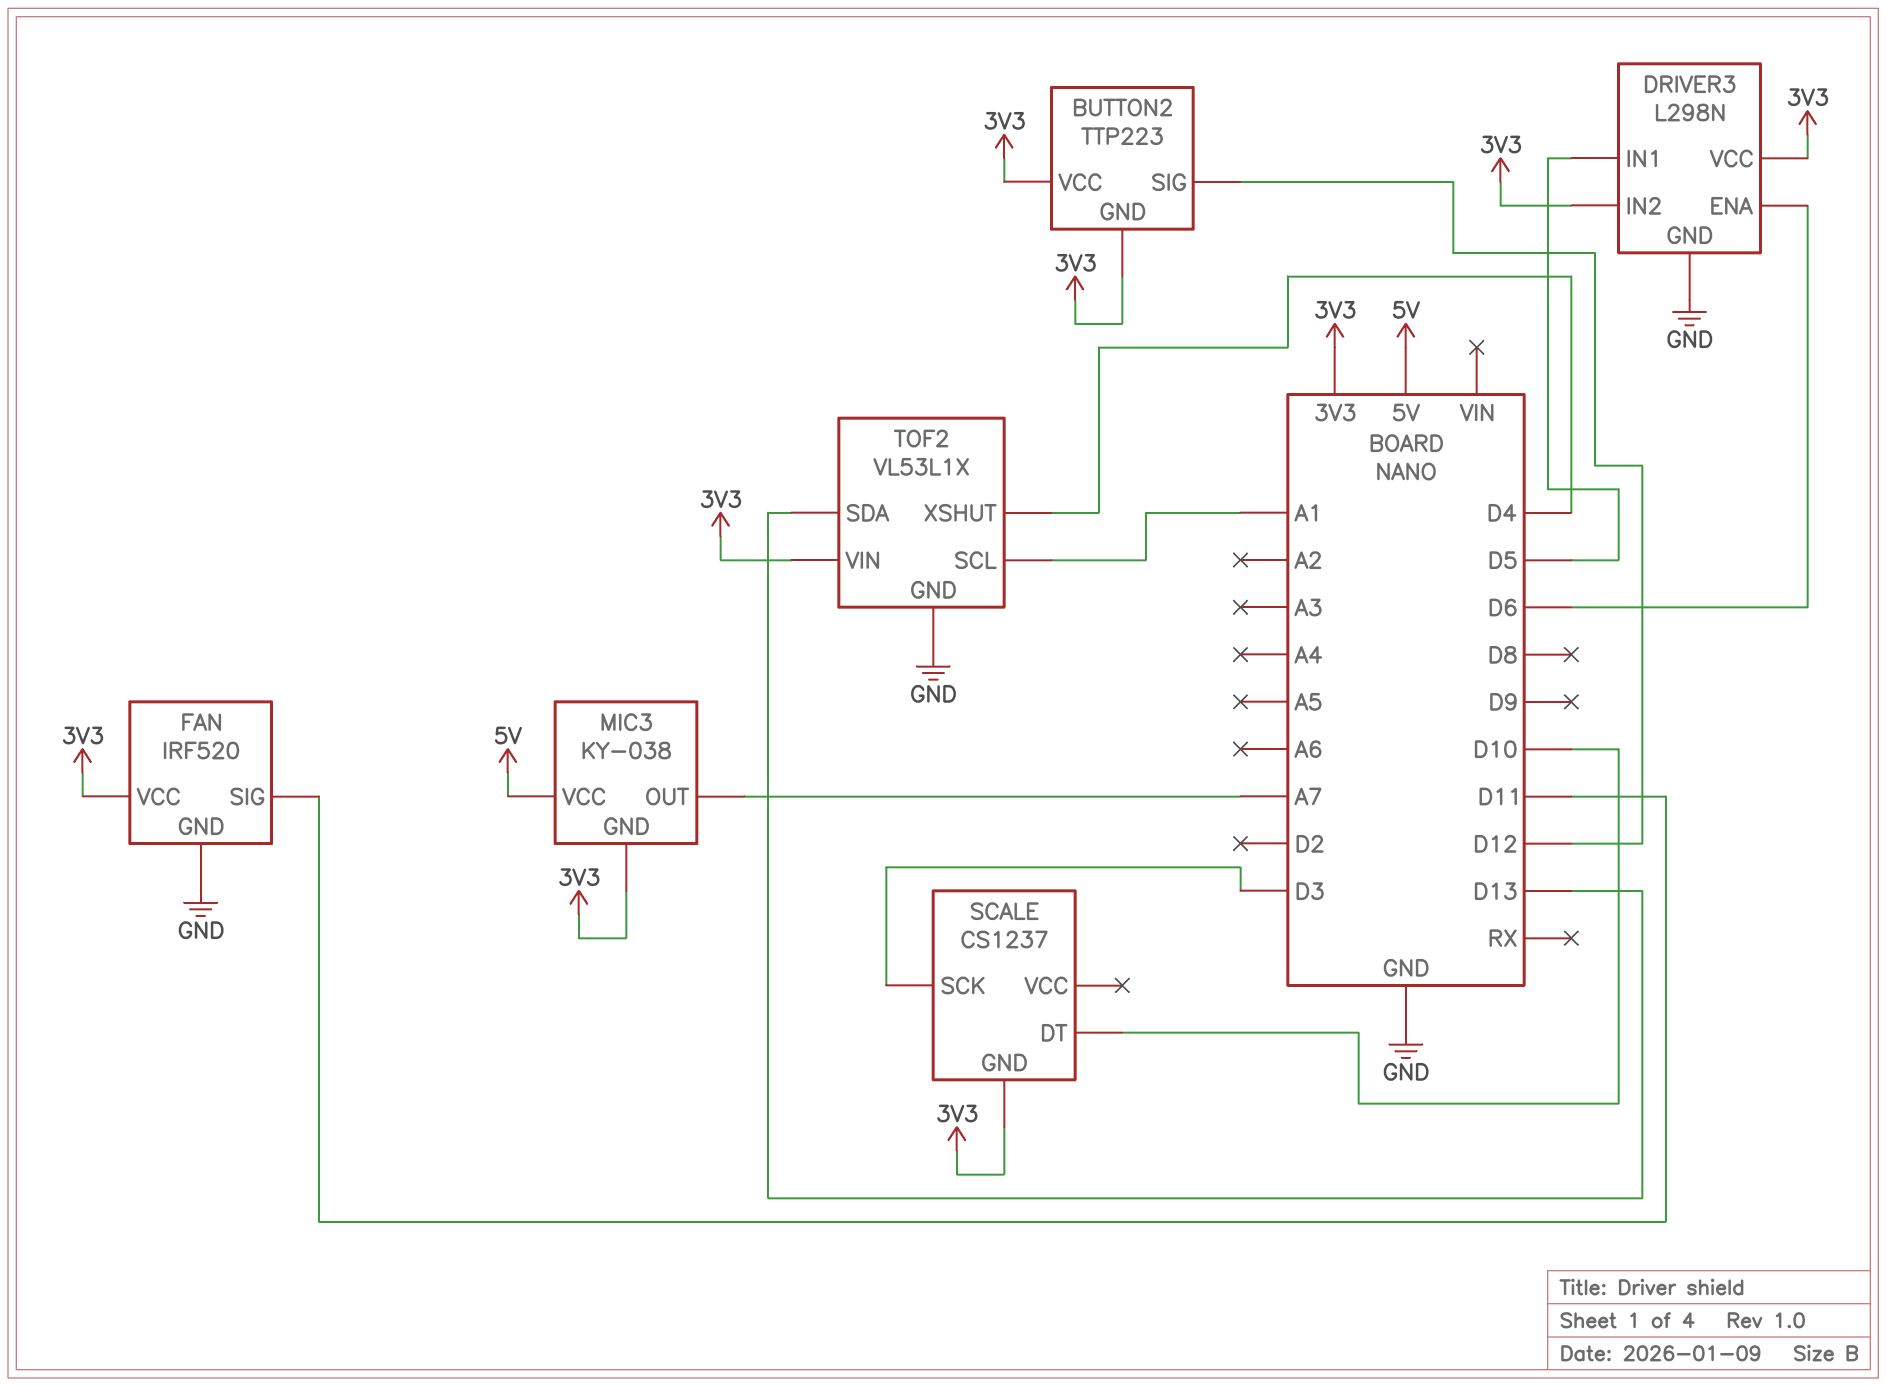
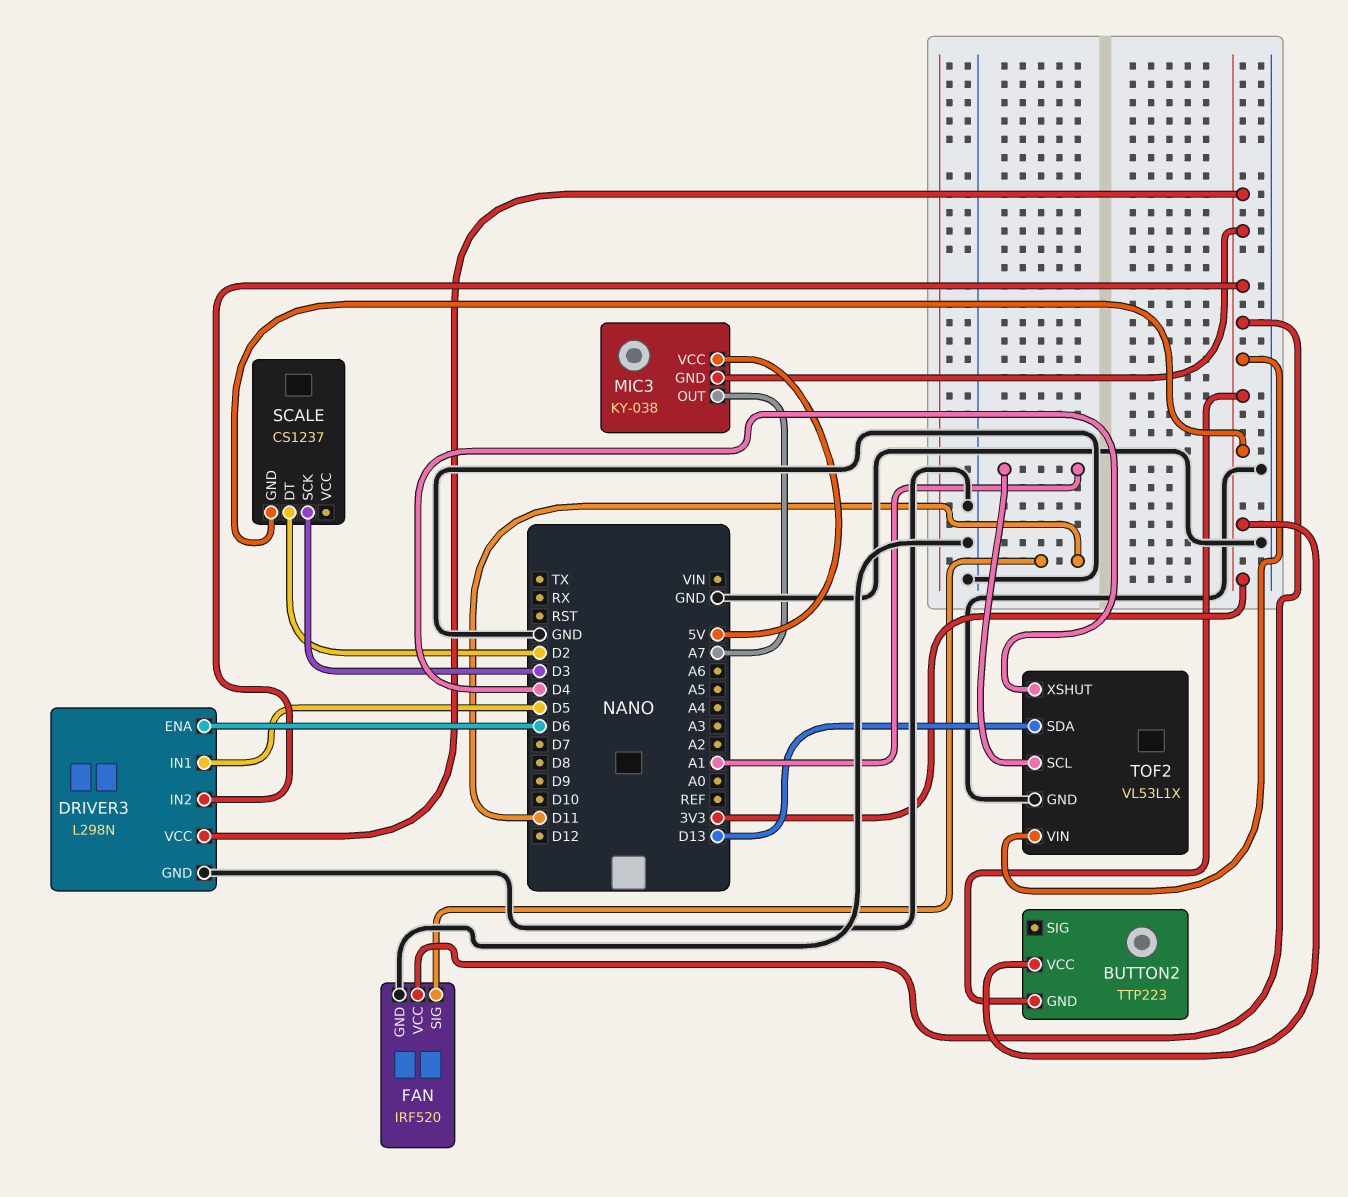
BUTTON2 pin SIG: D12 -> none
SCALE pin DT: D10 -> D2

